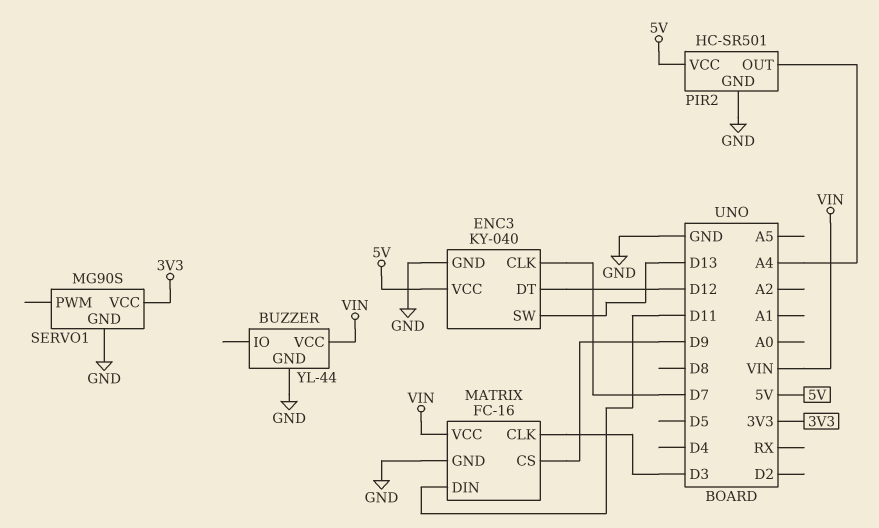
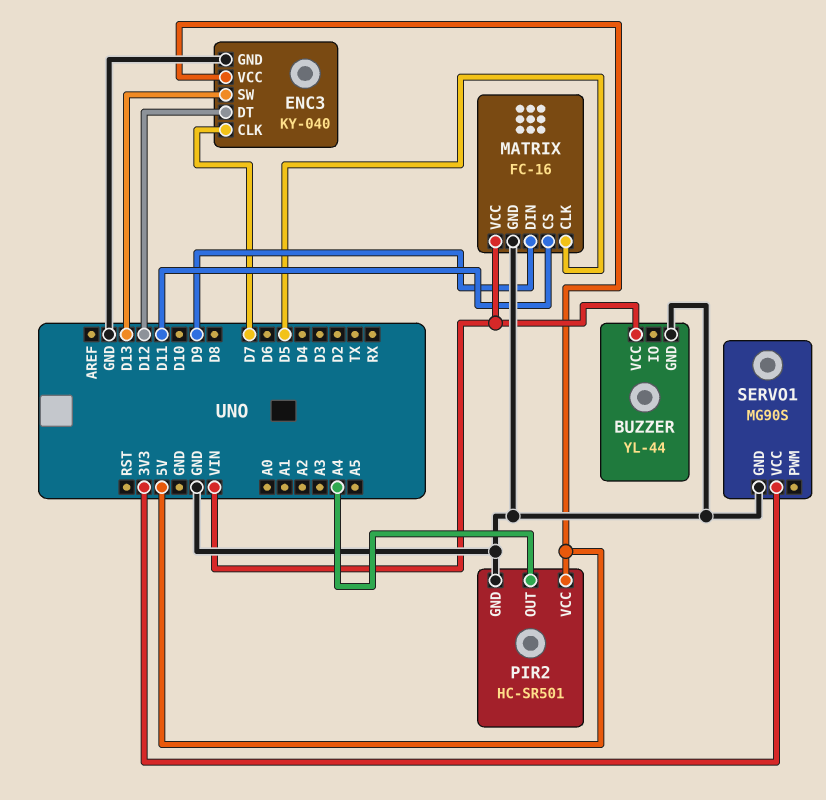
MATRIX pin CLK: D3 -> D5
MATRIX pin CS: D9 -> D11
MATRIX pin DIN: D11 -> D9

